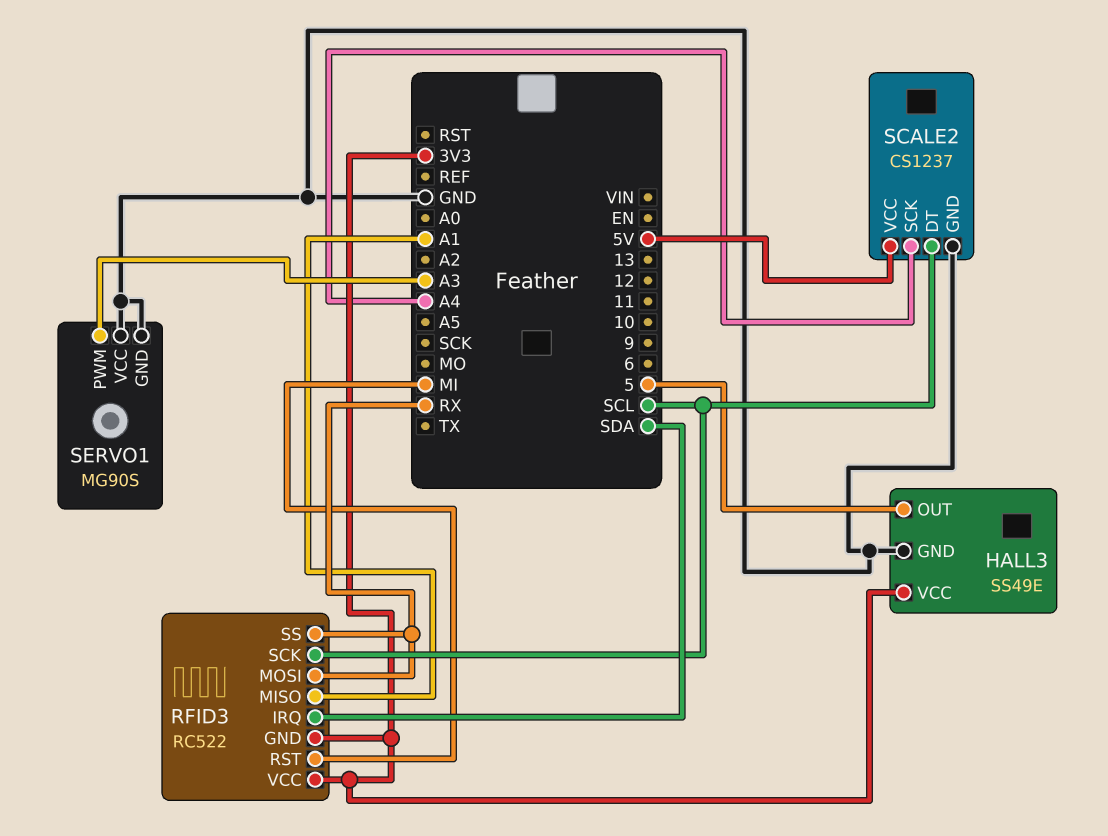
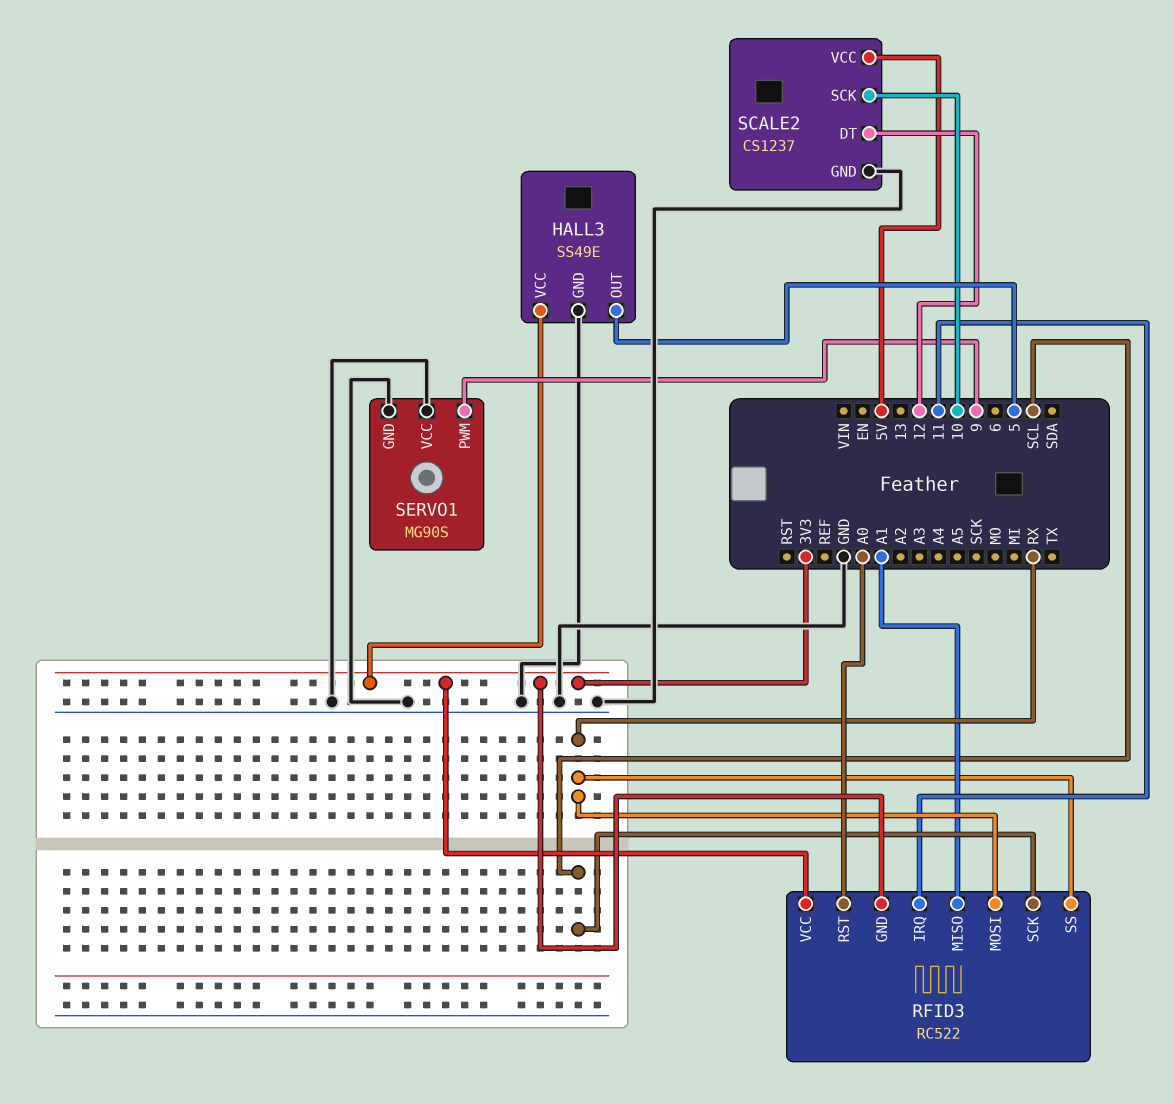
RFID3 pin IRQ: SDA -> 11
RFID3 pin RST: MI -> A0
SCALE2 pin DT: SCL -> 12
SCALE2 pin SCK: A4 -> 10
SERVO1 pin PWM: A3 -> 9

